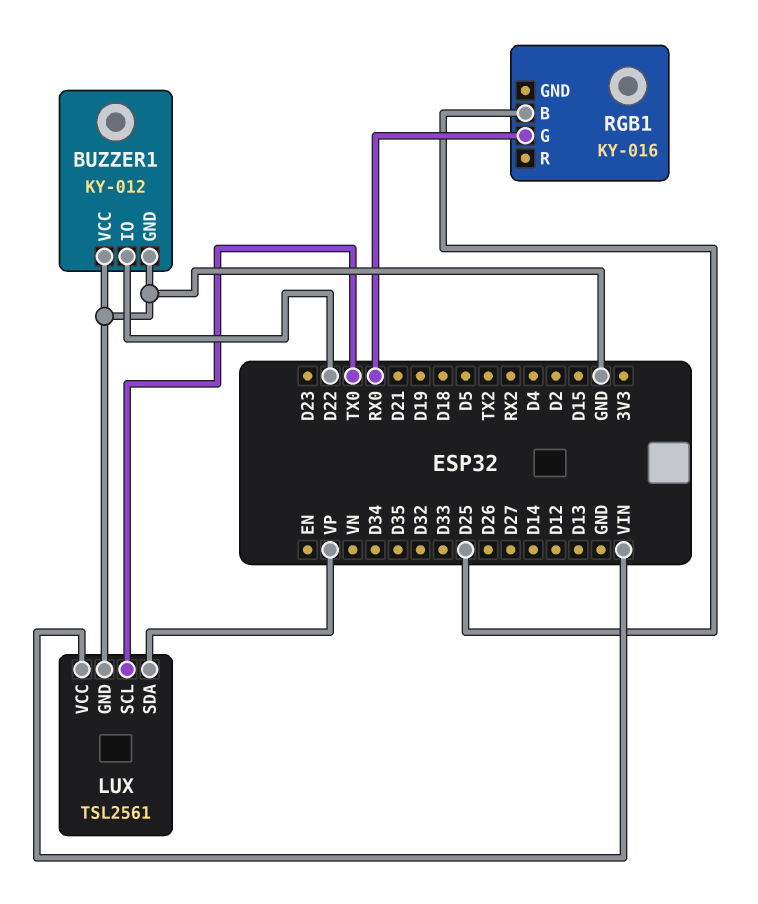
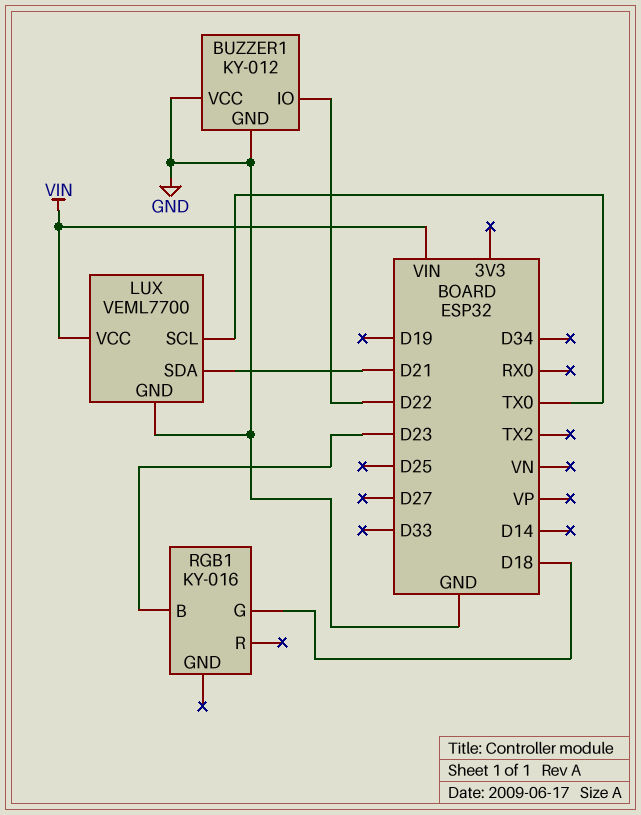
LUX: TSL2561 -> VEML7700
LUX pin SDA: VP -> D21
RGB1 pin B: D25 -> D23
RGB1 pin G: RX0 -> D18

